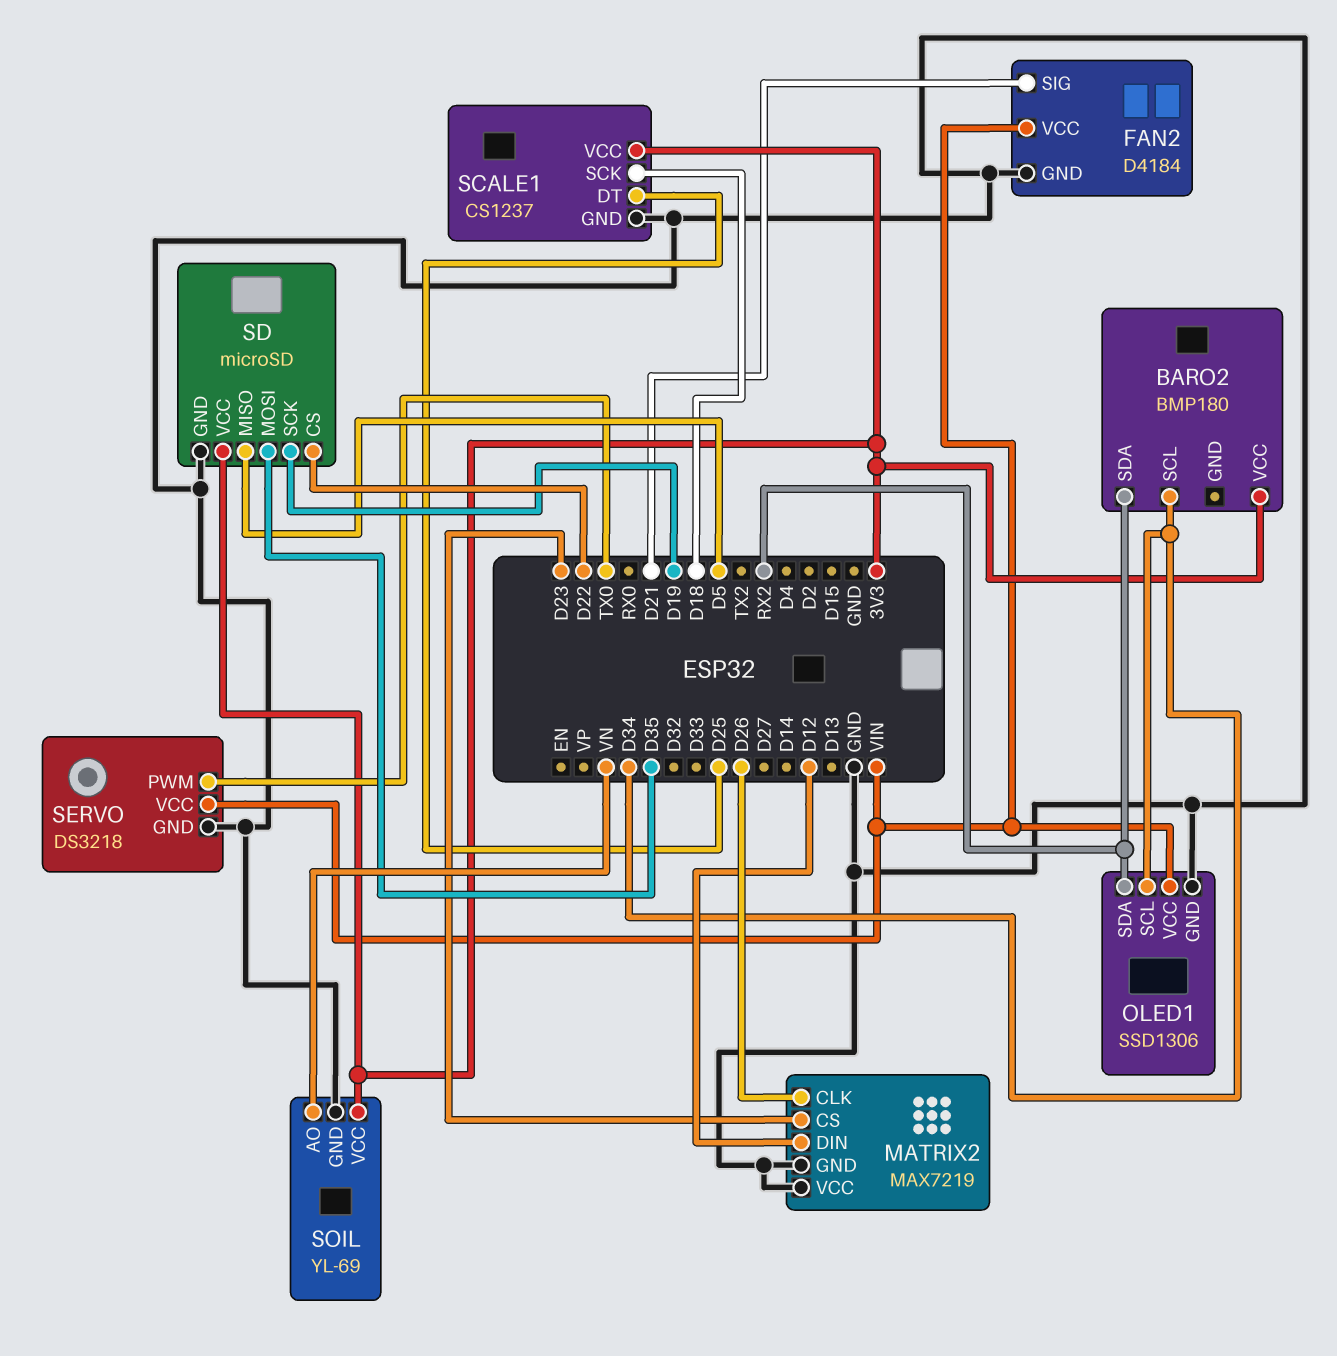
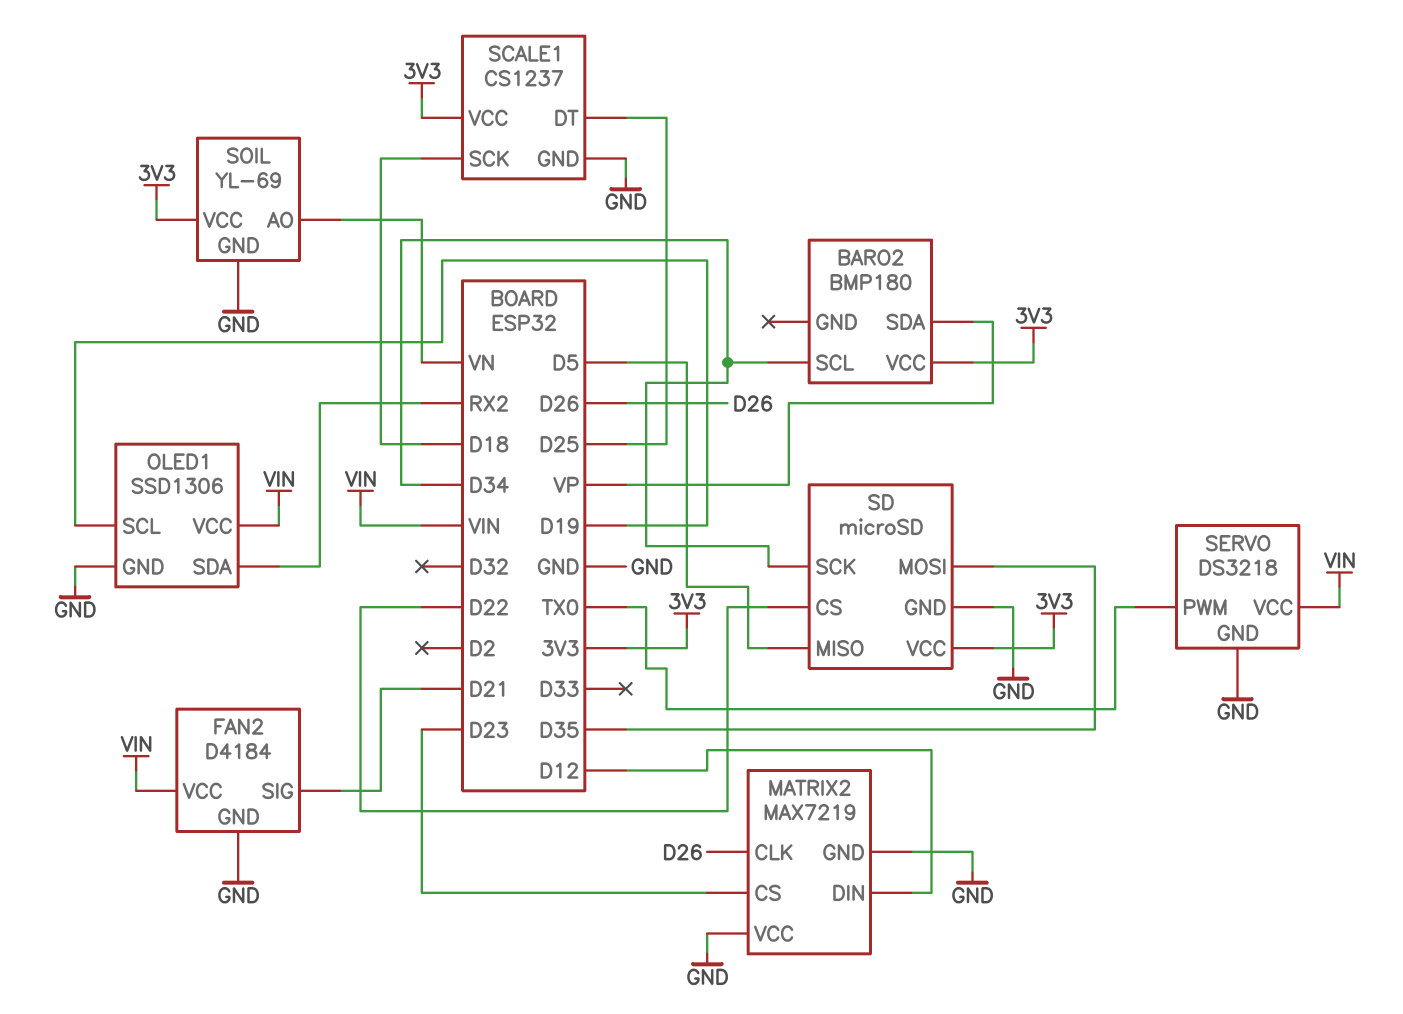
BARO2 pin SDA: RX2 -> VP
OLED1 pin SCL: D34 -> D19
SD pin SCK: D19 -> D34

